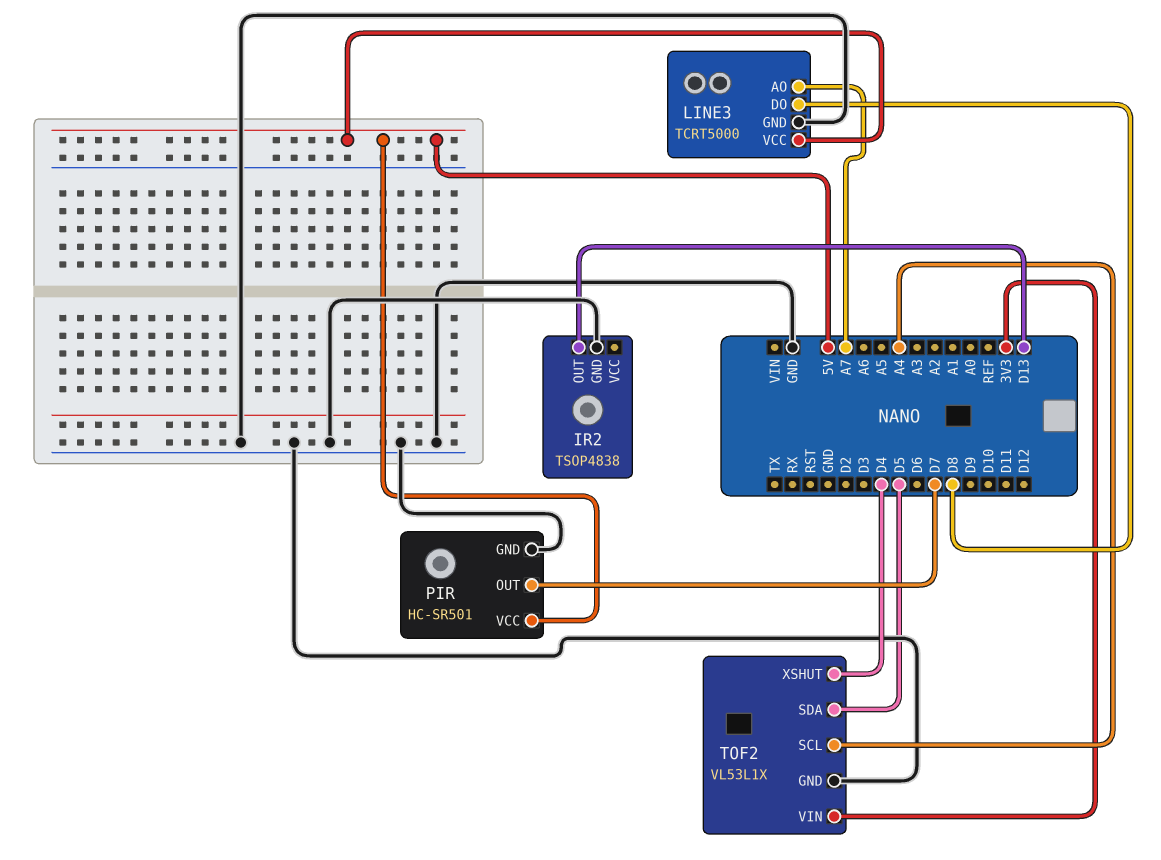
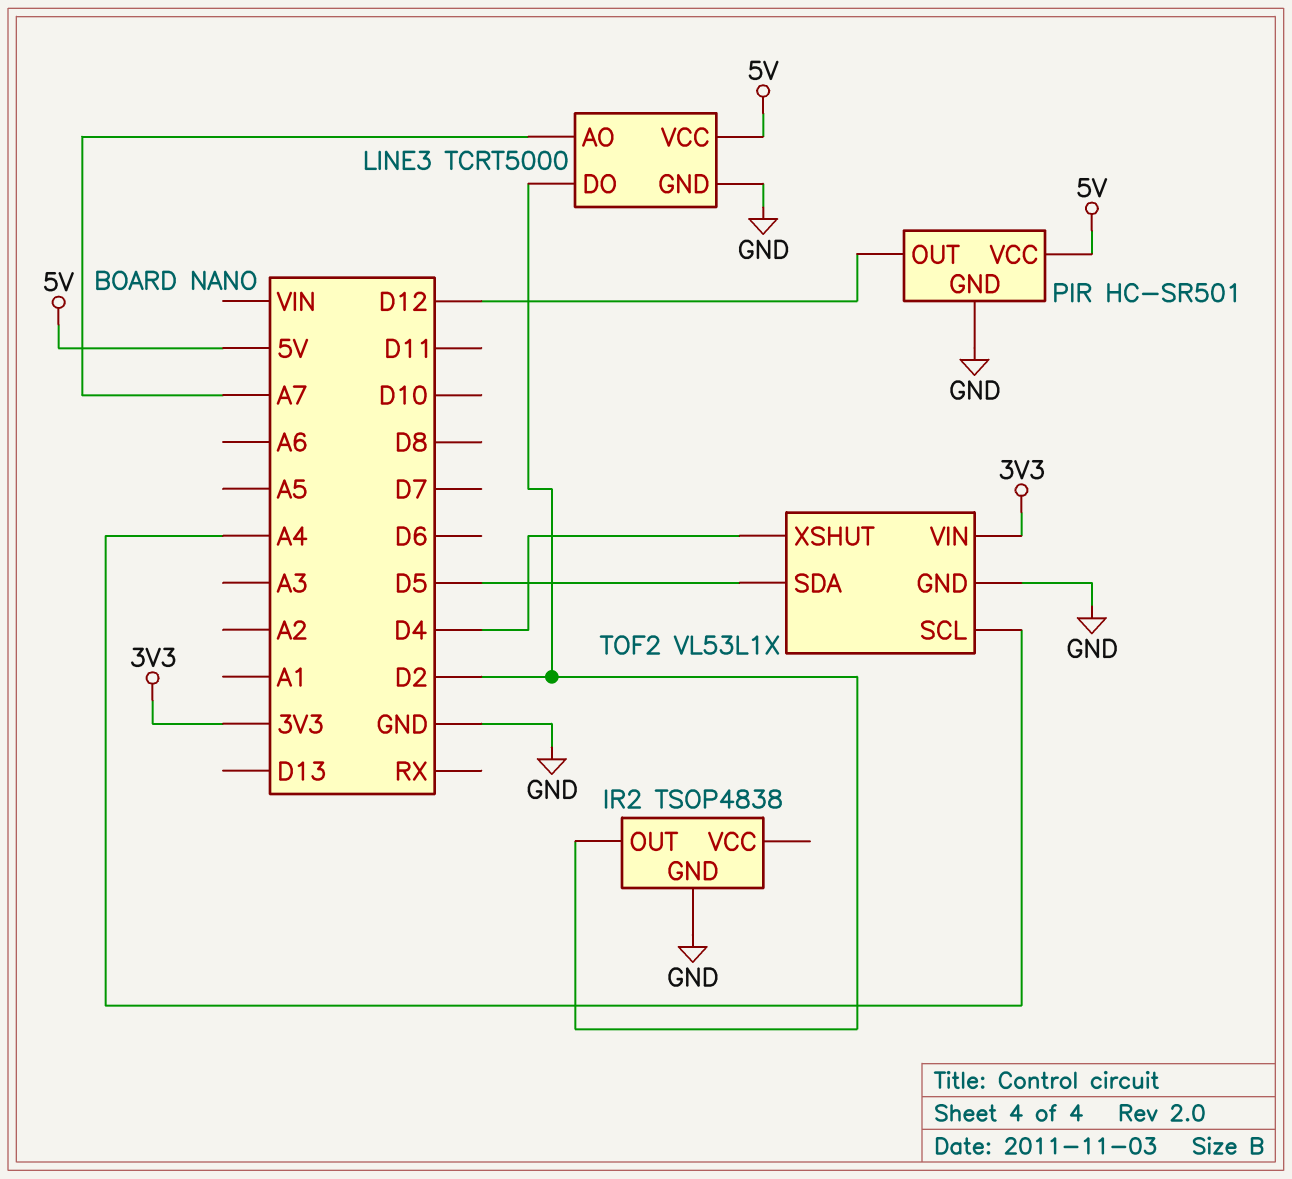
IR2 pin OUT: D13 -> D2
LINE3 pin DO: D8 -> D2
PIR pin OUT: D7 -> D12

